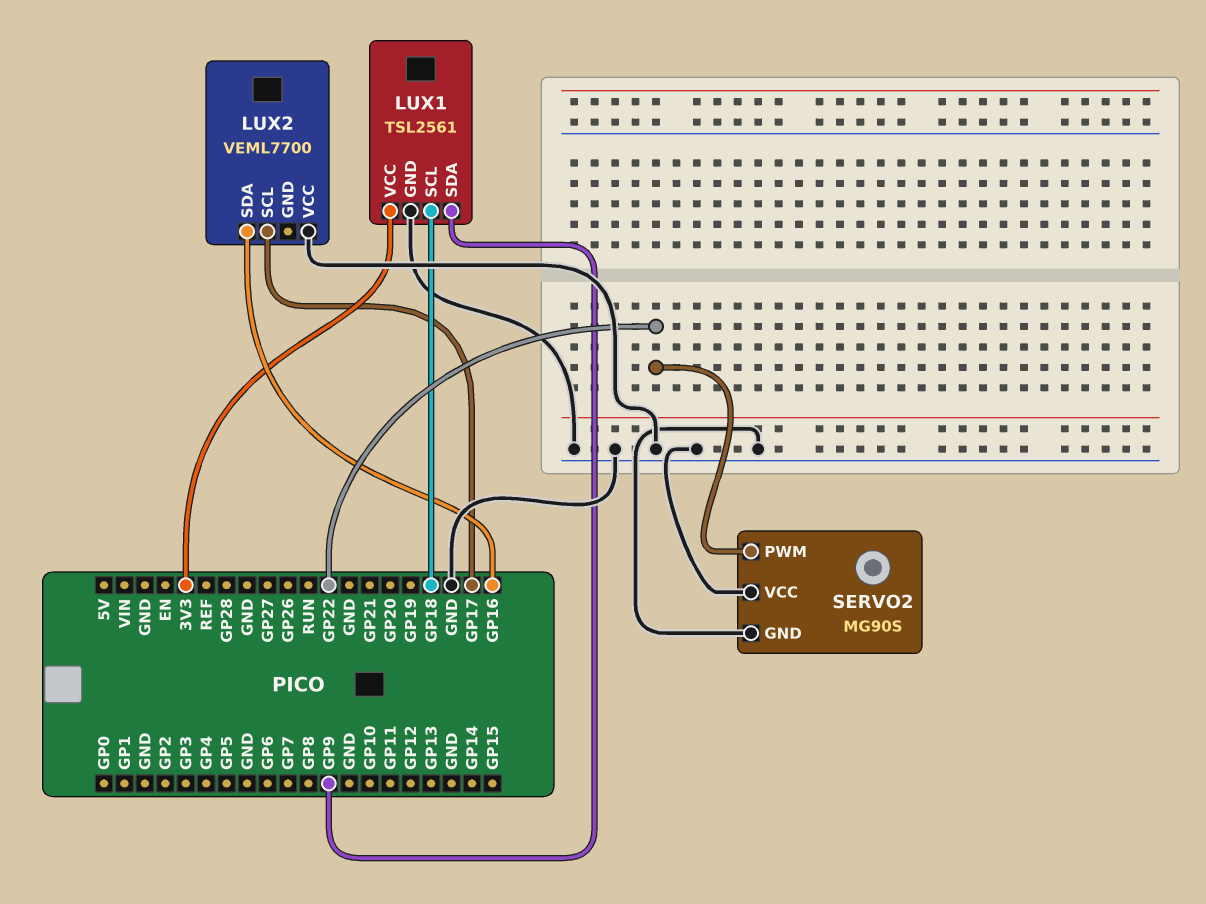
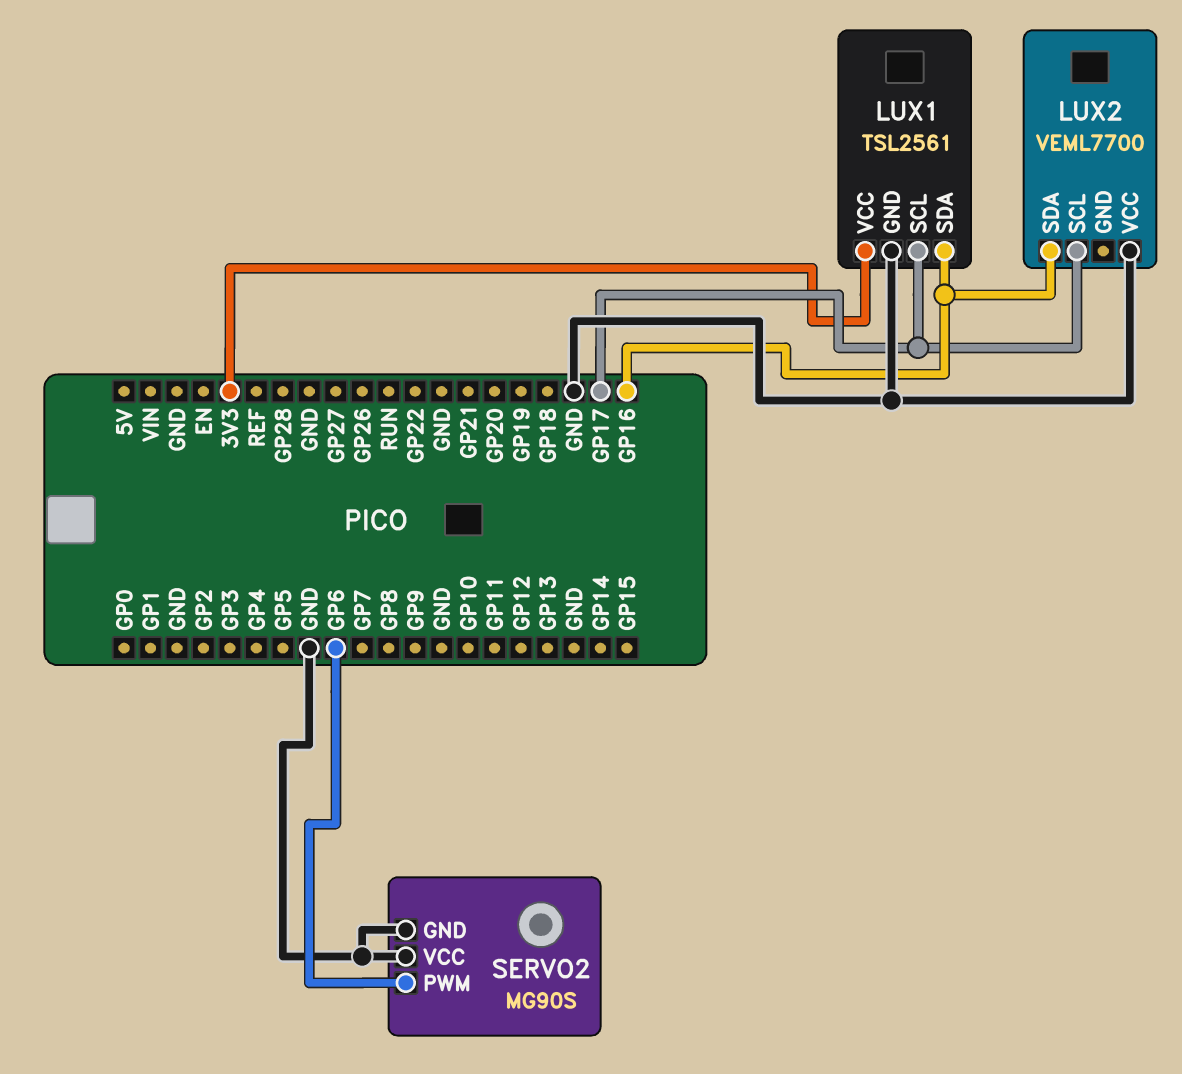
LUX1 pin SCL: GP18 -> GP17
LUX1 pin SDA: GP9 -> GP16
SERVO2 pin PWM: GP22 -> GP6

